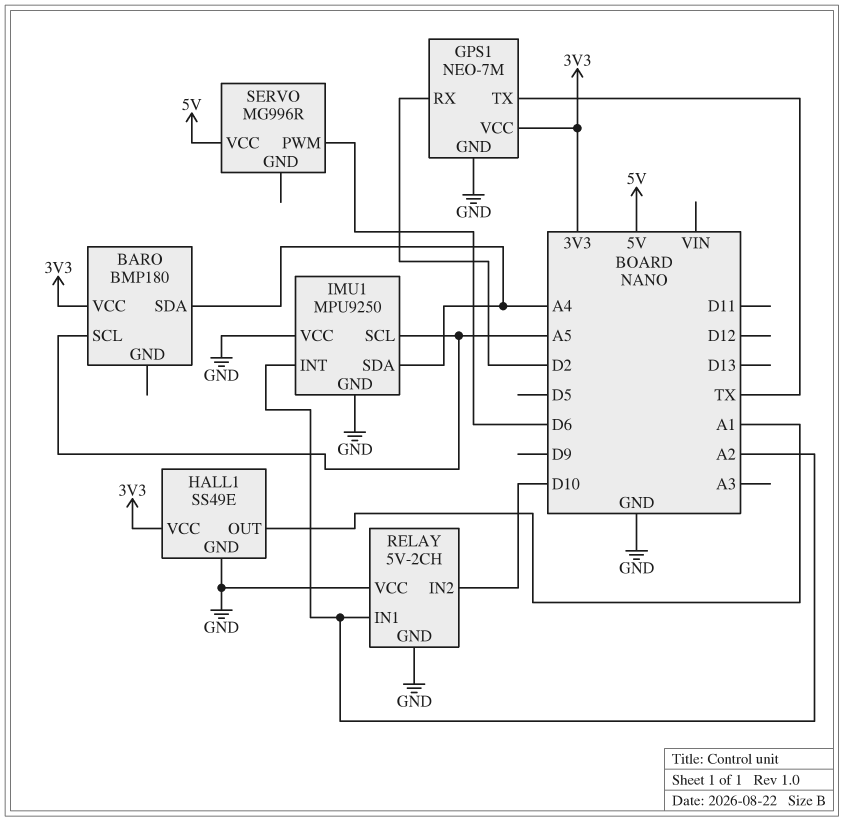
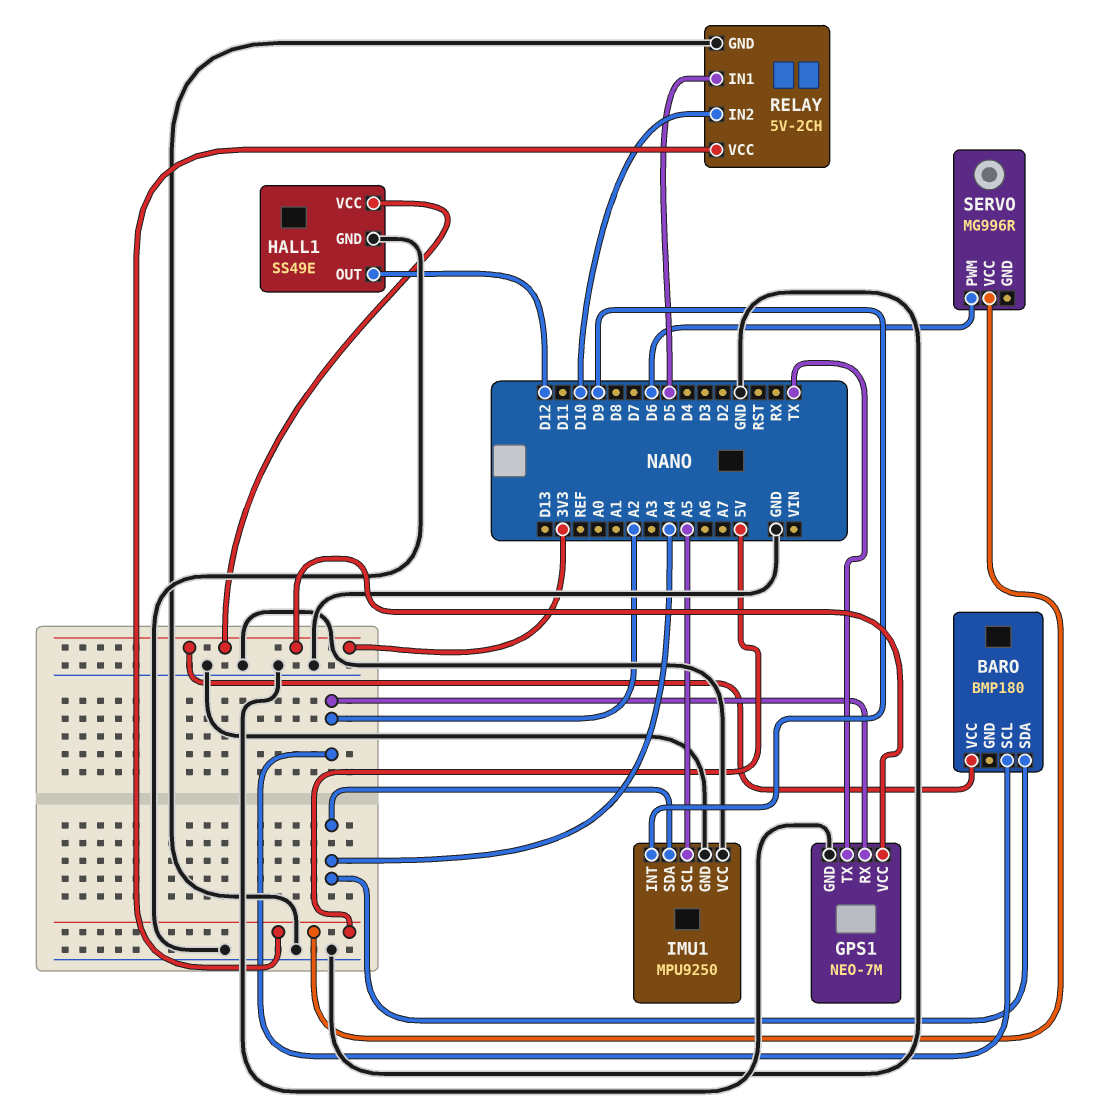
BARO pin SCL: A5 -> A2
GPS1 pin RX: D2 -> A2
HALL1 pin OUT: A1 -> D12
IMU1 pin INT: A2 -> D9
RELAY pin IN1: A2 -> D5
RELAY pin VCC: GND -> 5V

